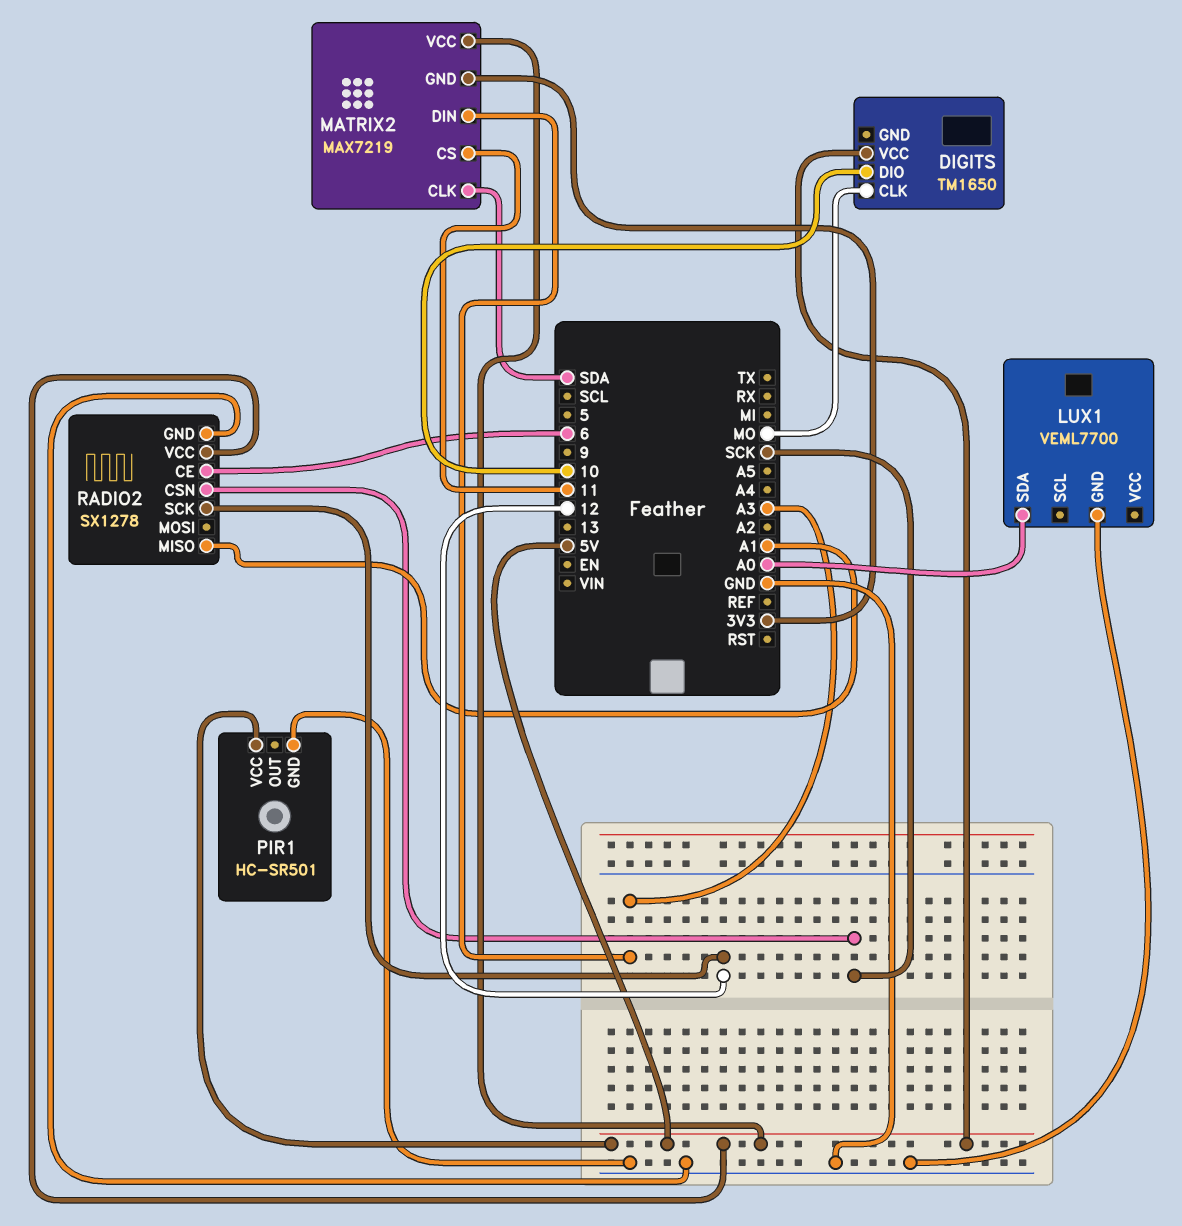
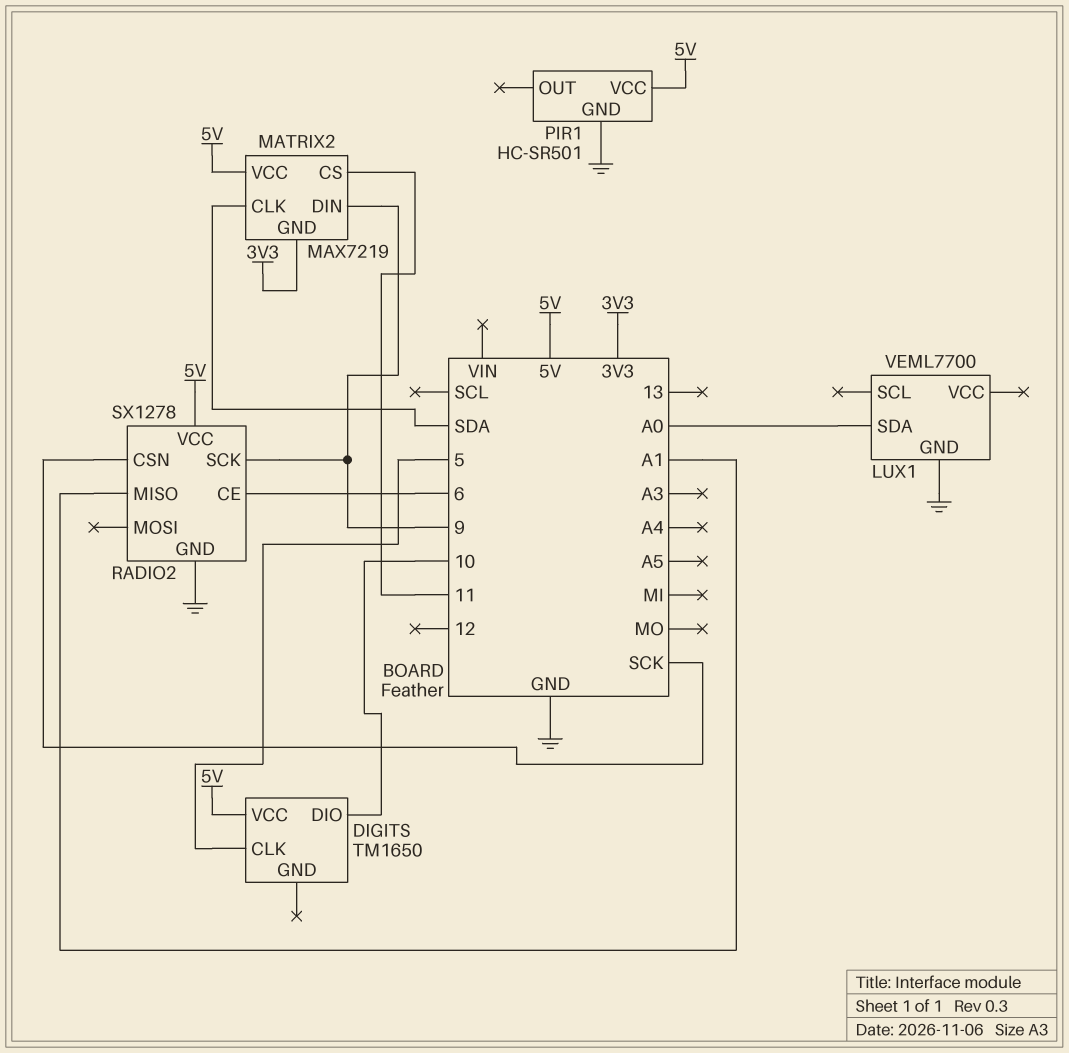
DIGITS pin CLK: MO -> 5
MATRIX2 pin DIN: A3 -> 9
RADIO2 pin SCK: 12 -> 9

